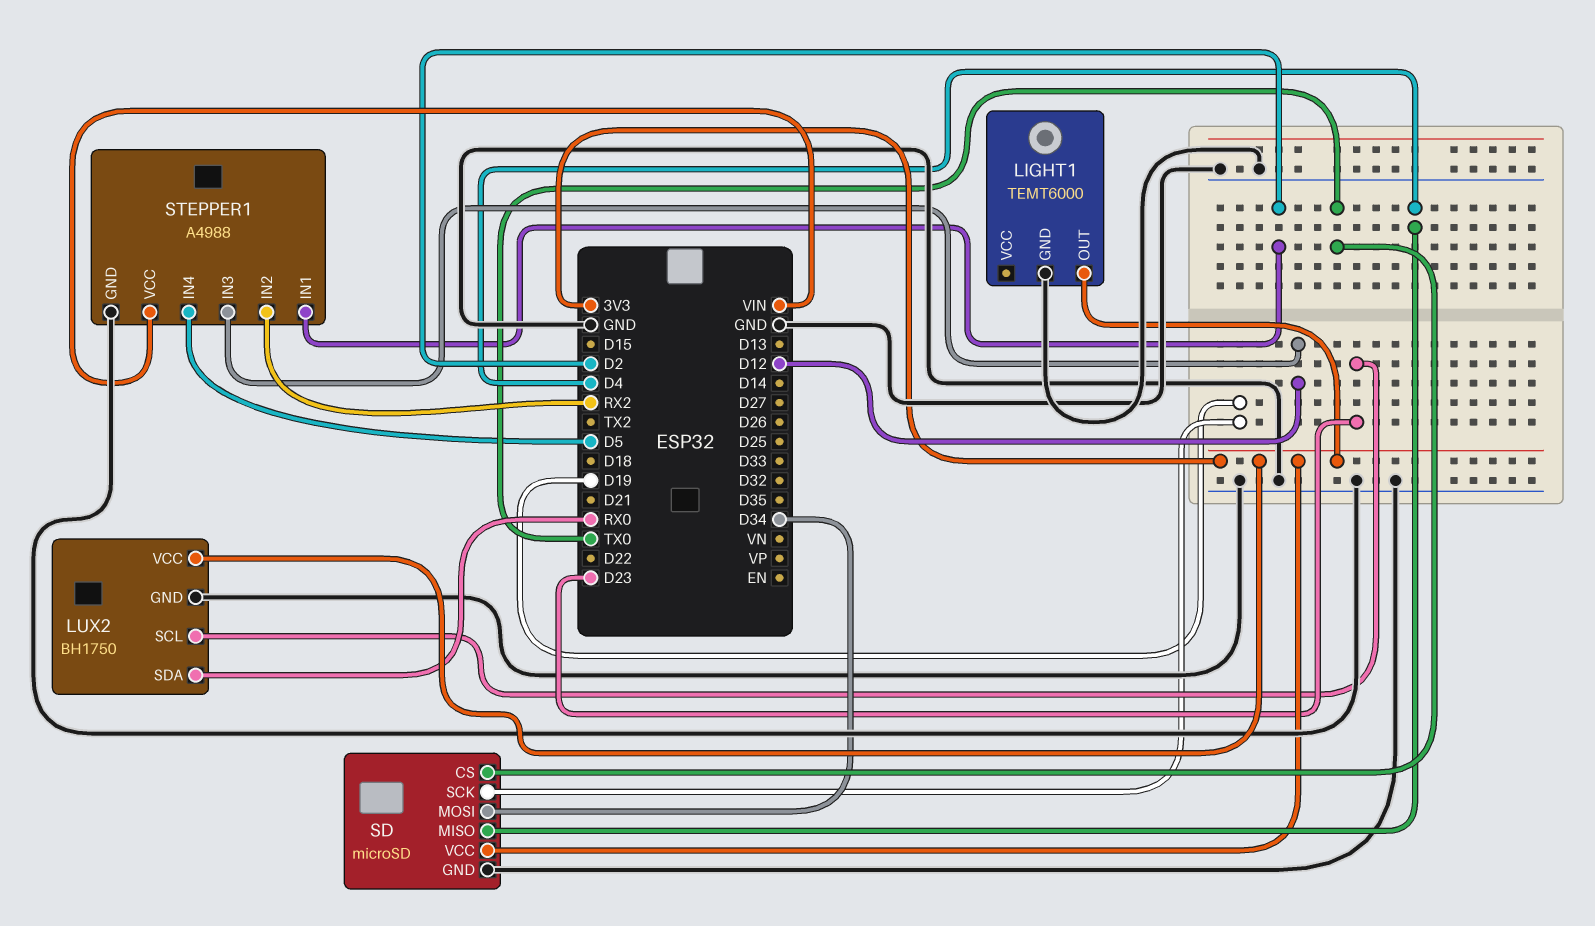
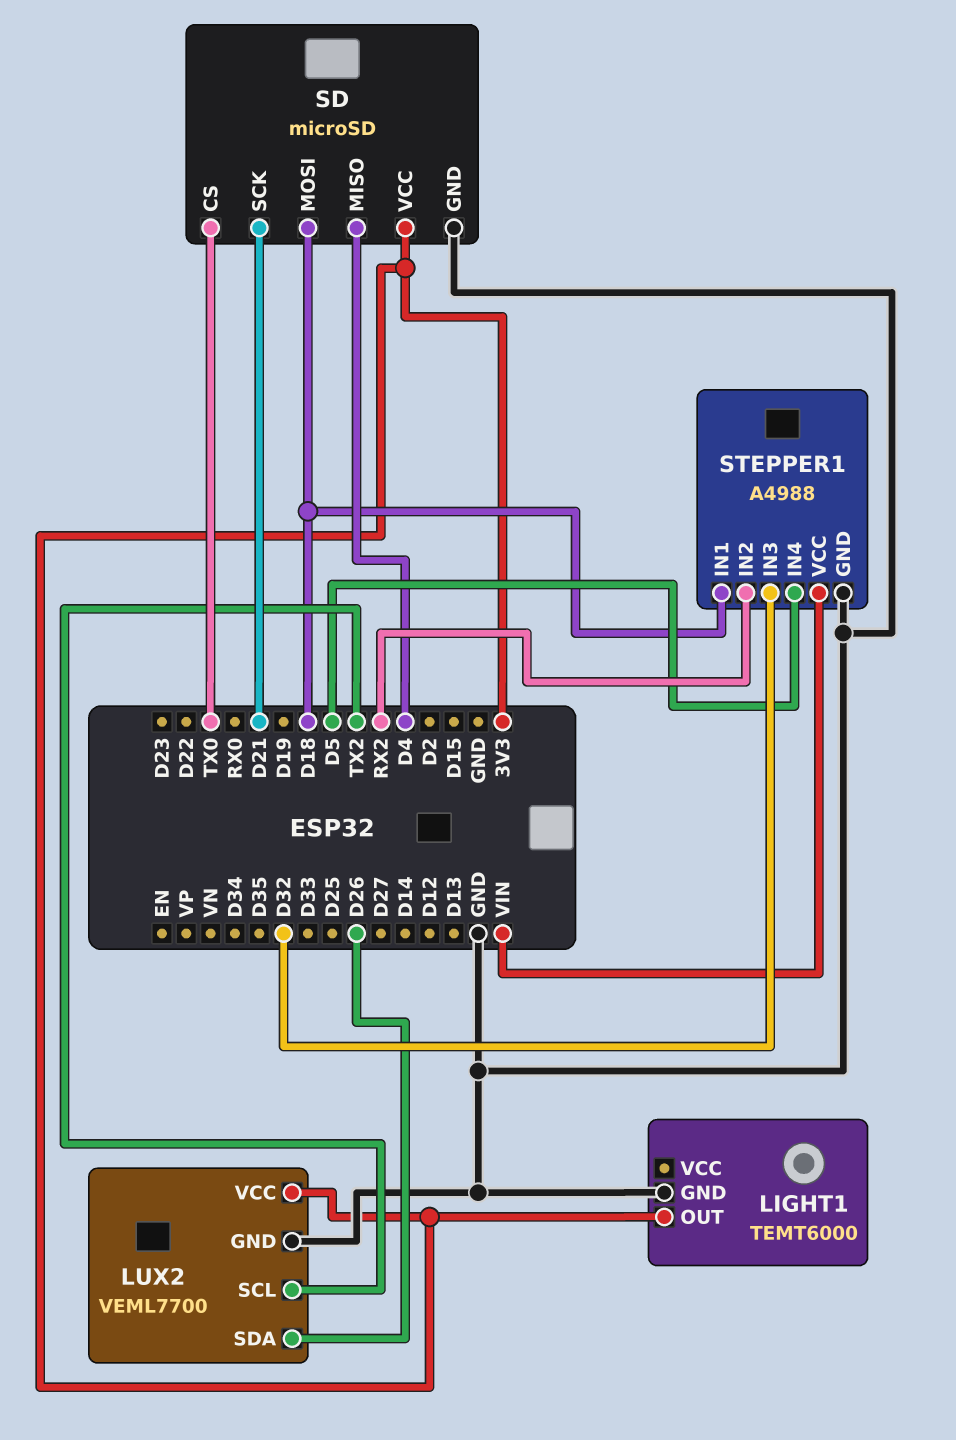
LUX2: BH1750 -> VEML7700
LUX2 pin SCL: D23 -> TX2
LUX2 pin SDA: RX0 -> D26
SD pin MOSI: D34 -> D18
SD pin SCK: D19 -> D21
STEPPER1 pin IN1: D2 -> D18
STEPPER1 pin IN3: D12 -> D32

